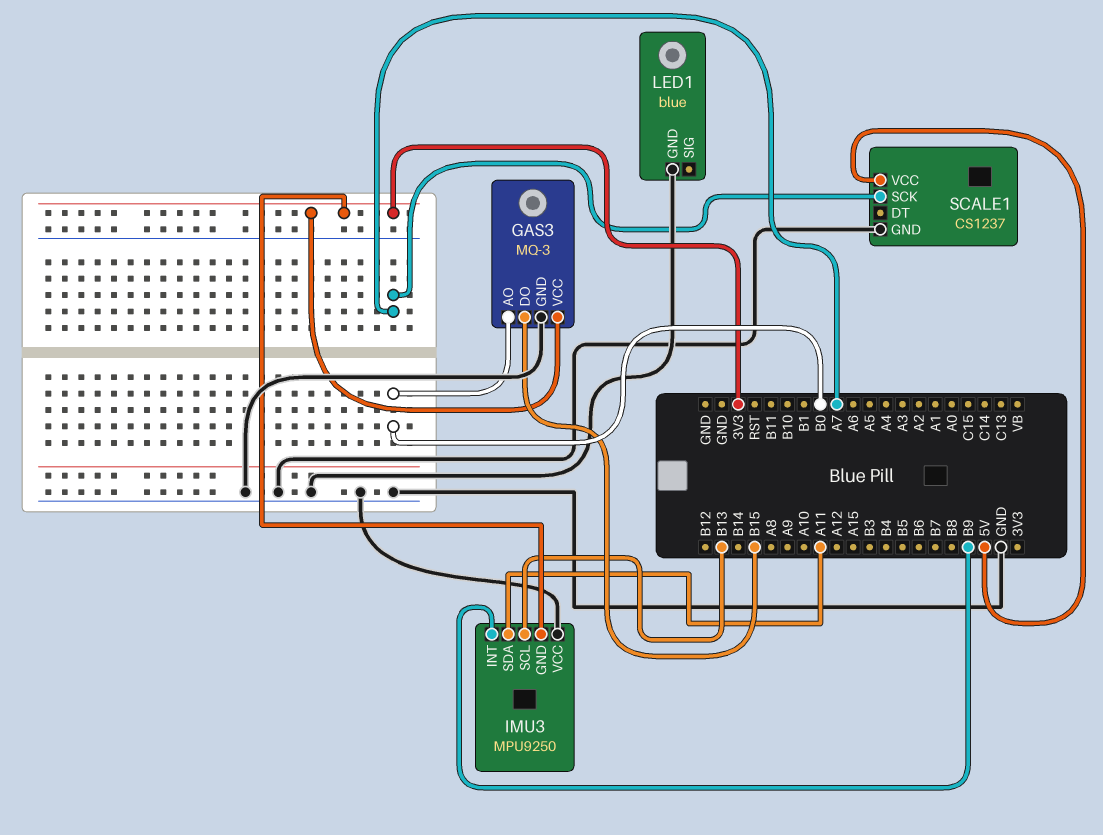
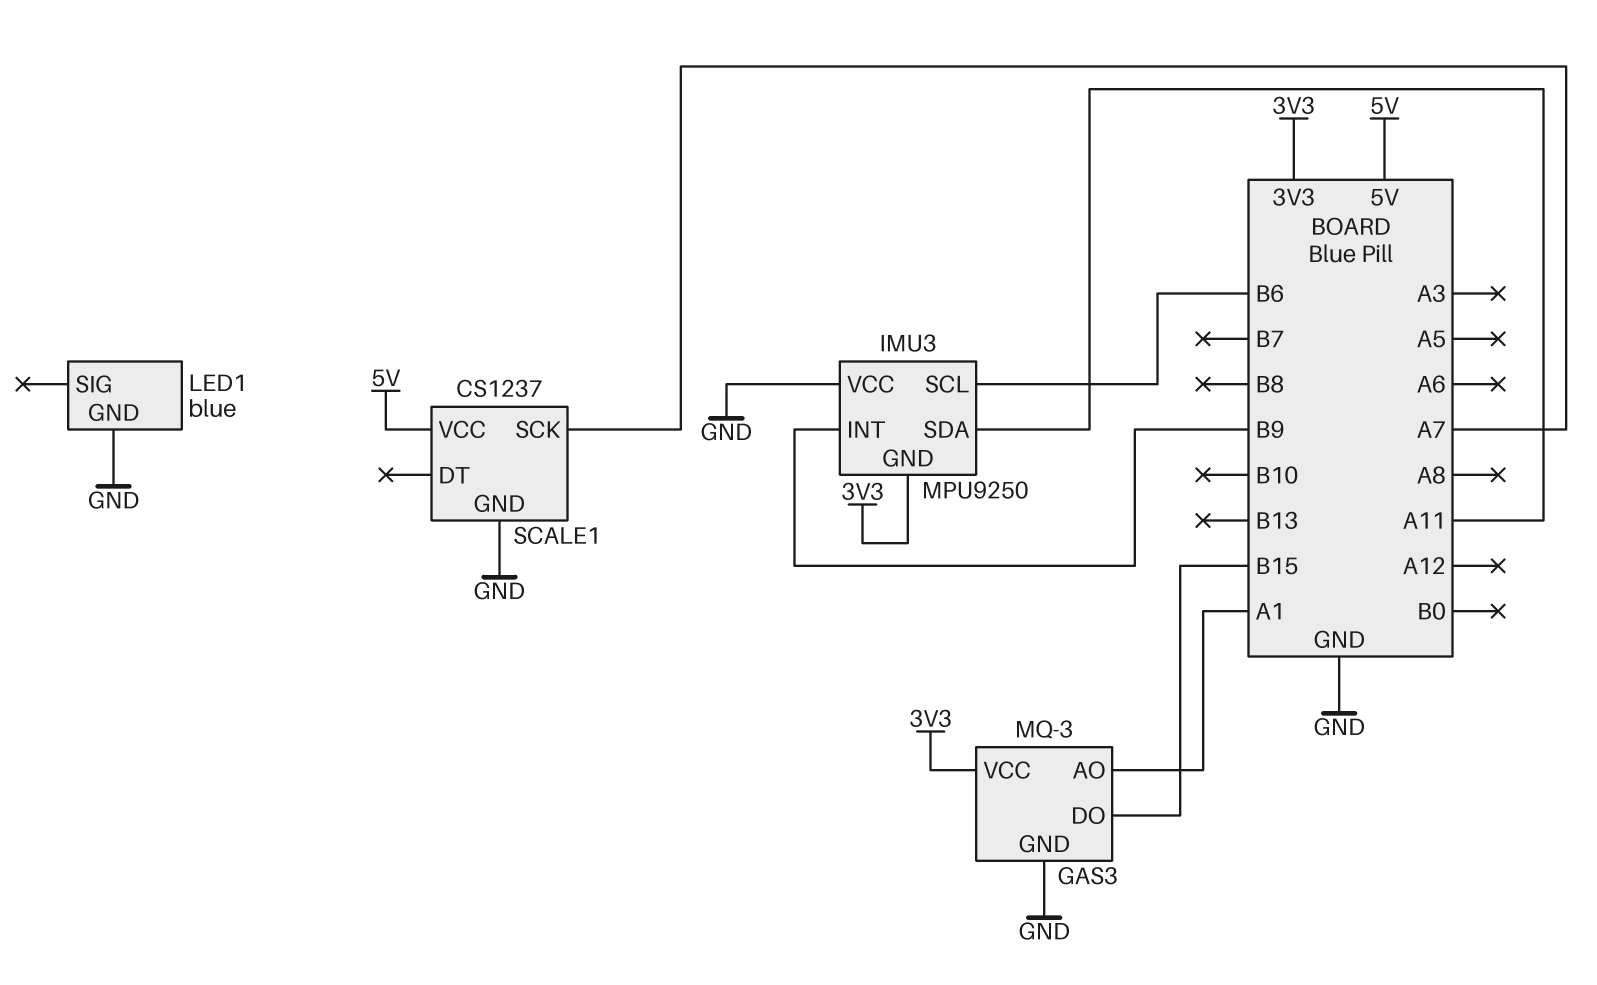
GAS3 pin AO: B0 -> A1
IMU3 pin SCL: B13 -> B6

